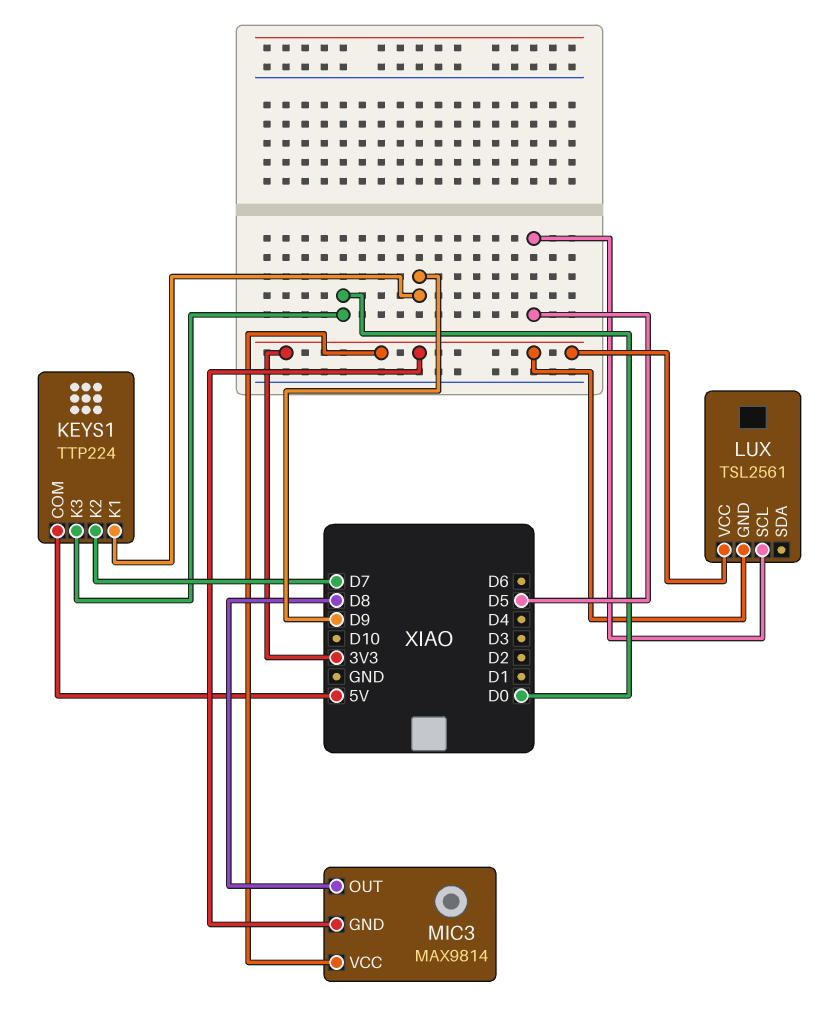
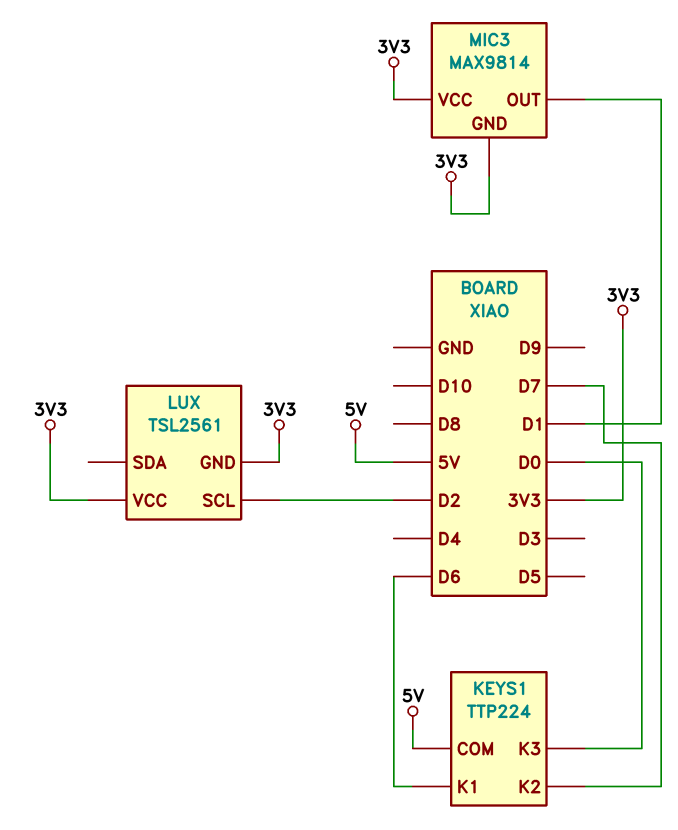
KEYS1 pin K1: D9 -> D6
LUX pin SCL: D5 -> D2
MIC3 pin OUT: D8 -> D1

